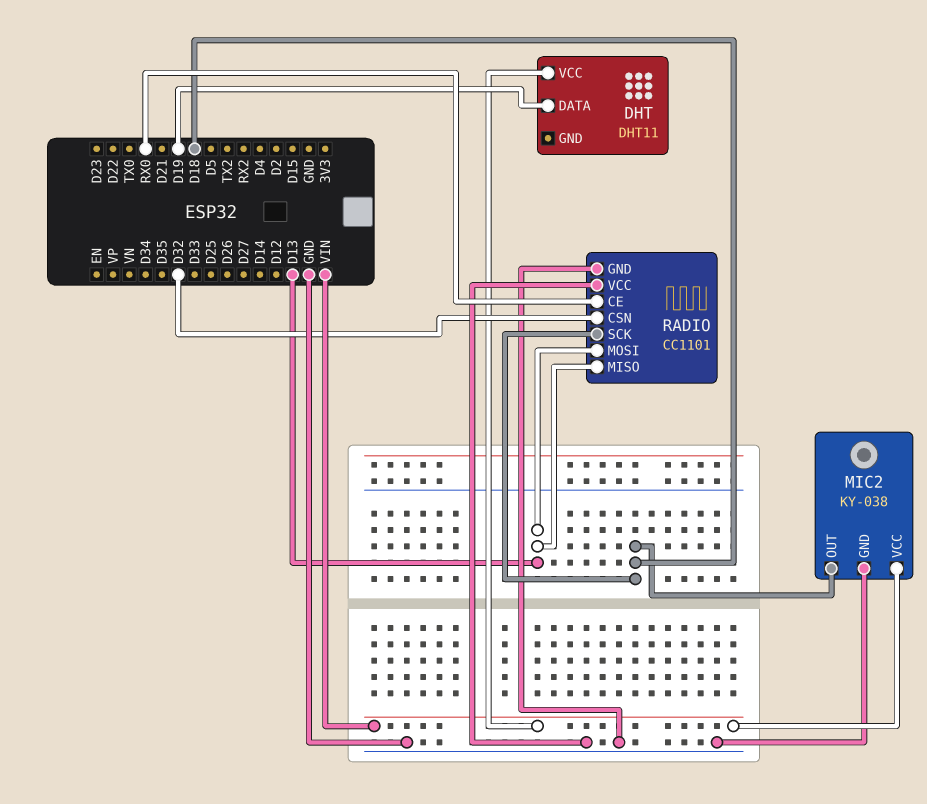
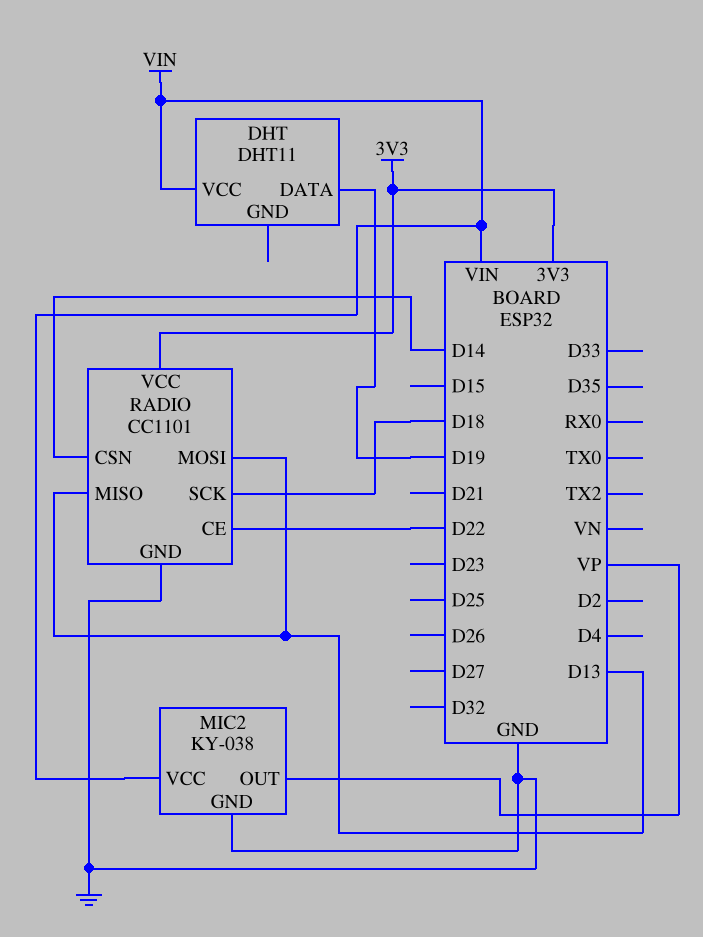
MIC2 pin OUT: D18 -> VP
RADIO pin CE: RX0 -> D22
RADIO pin CSN: D32 -> D14
RADIO pin VCC: GND -> 3V3

